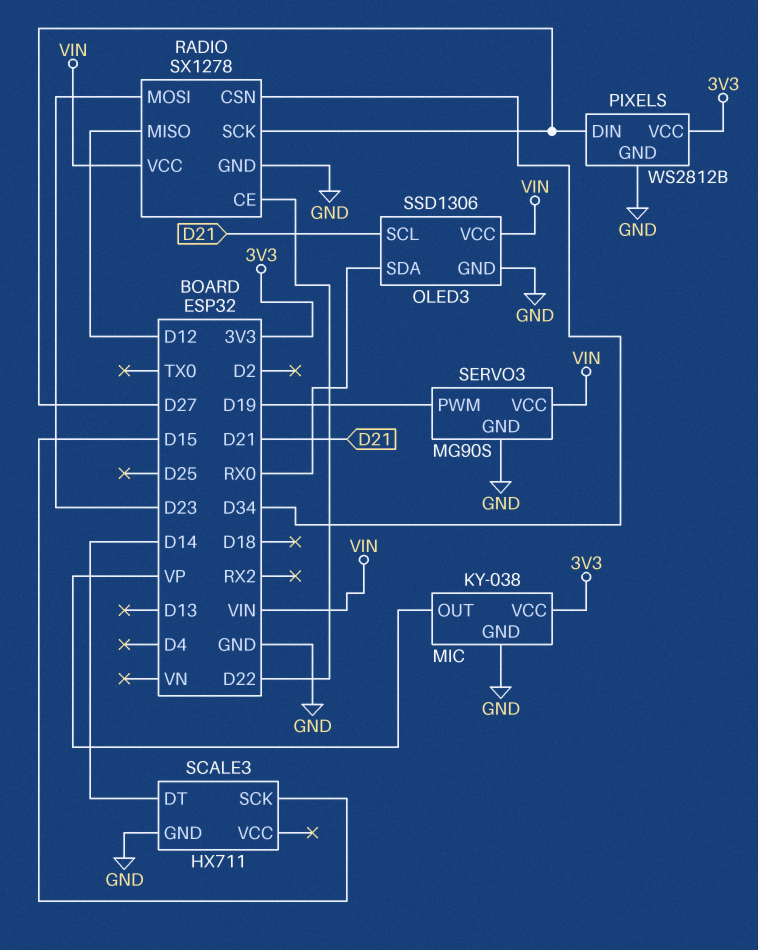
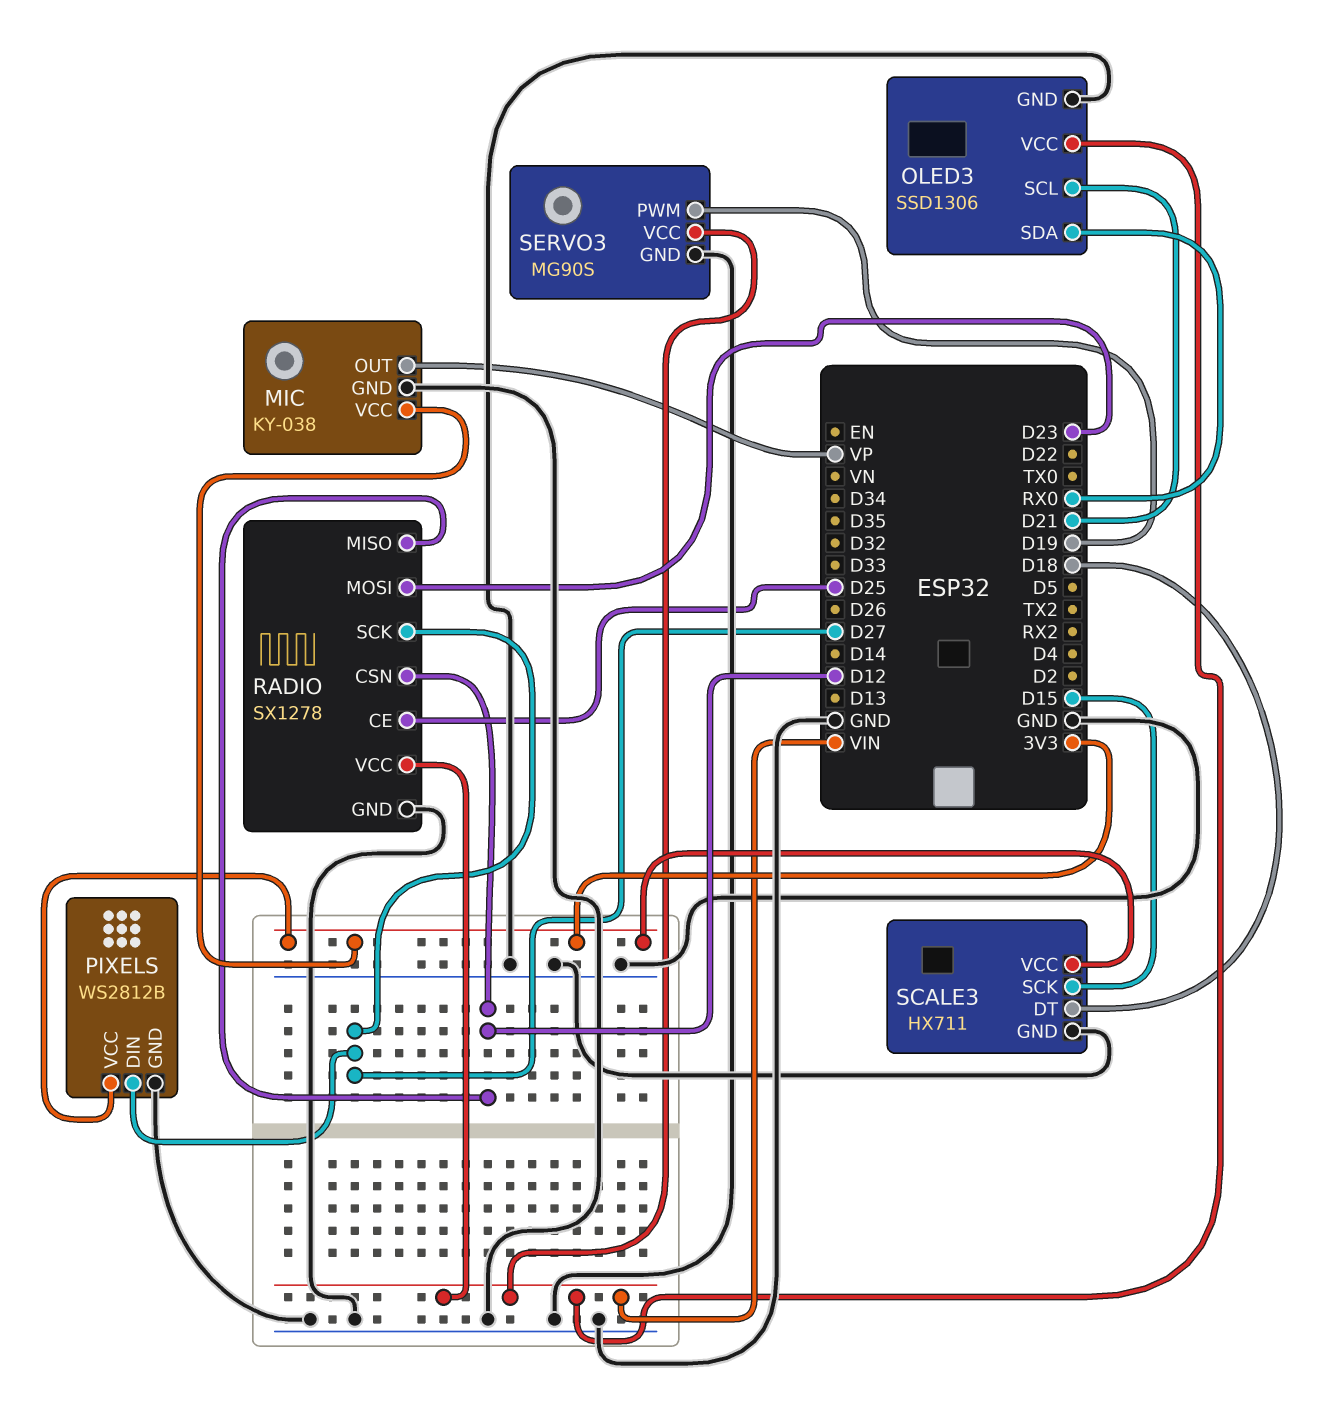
RADIO pin CE: D22 -> D25
RADIO pin CSN: D34 -> D12
SCALE3 pin DT: D14 -> D18
SCALE3 pin VCC: none -> 3V3

